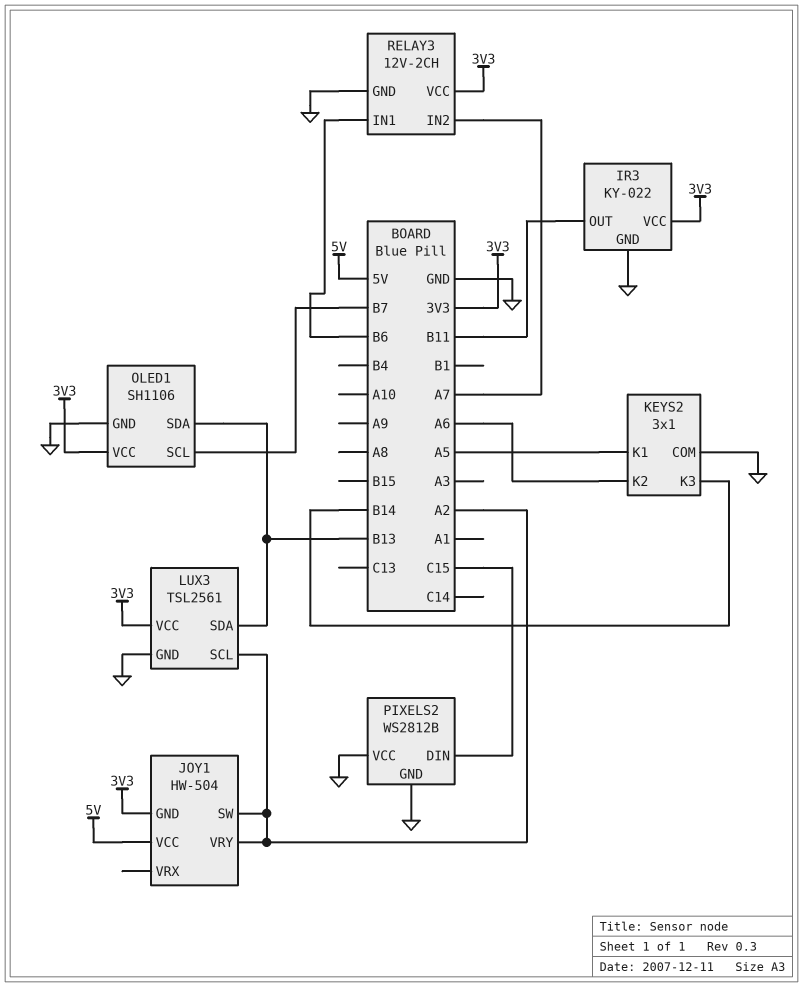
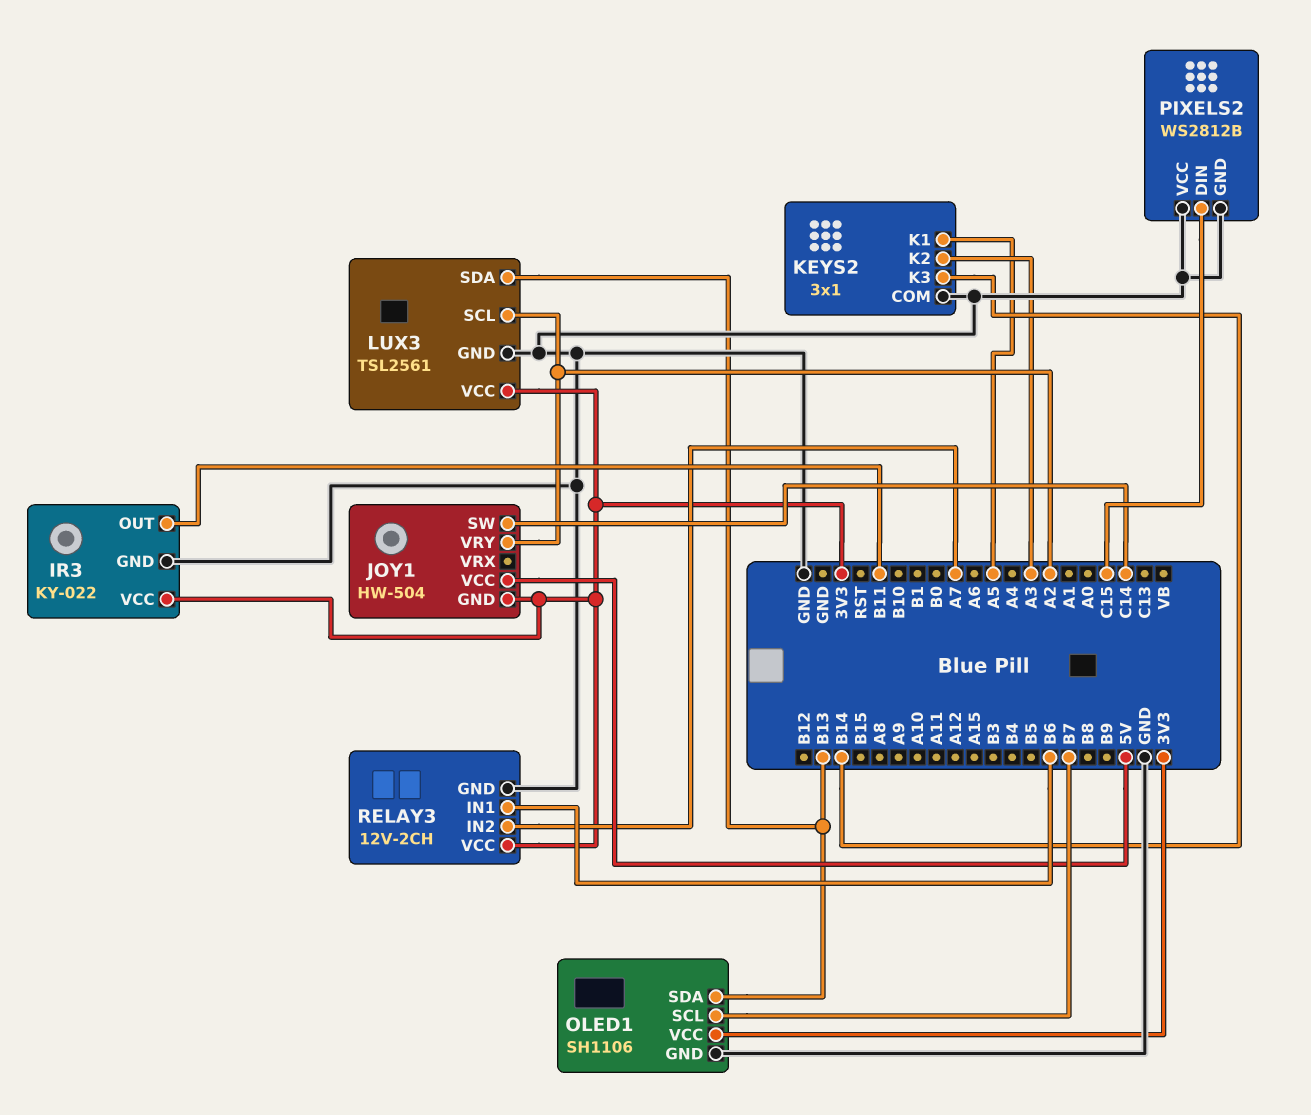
JOY1 pin SW: A2 -> C14
KEYS2 pin K2: A6 -> A3

